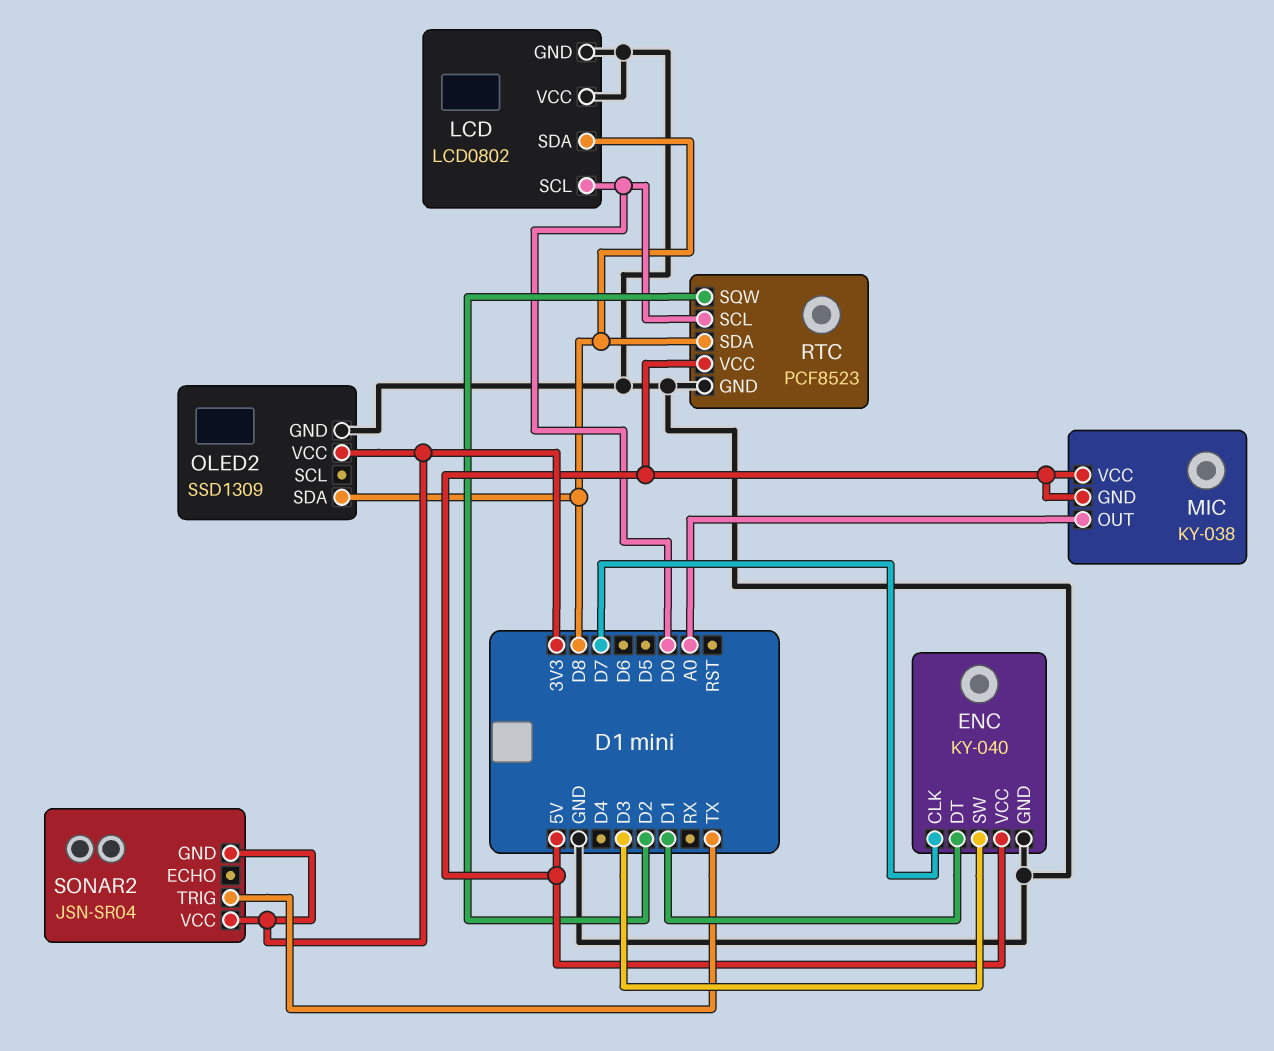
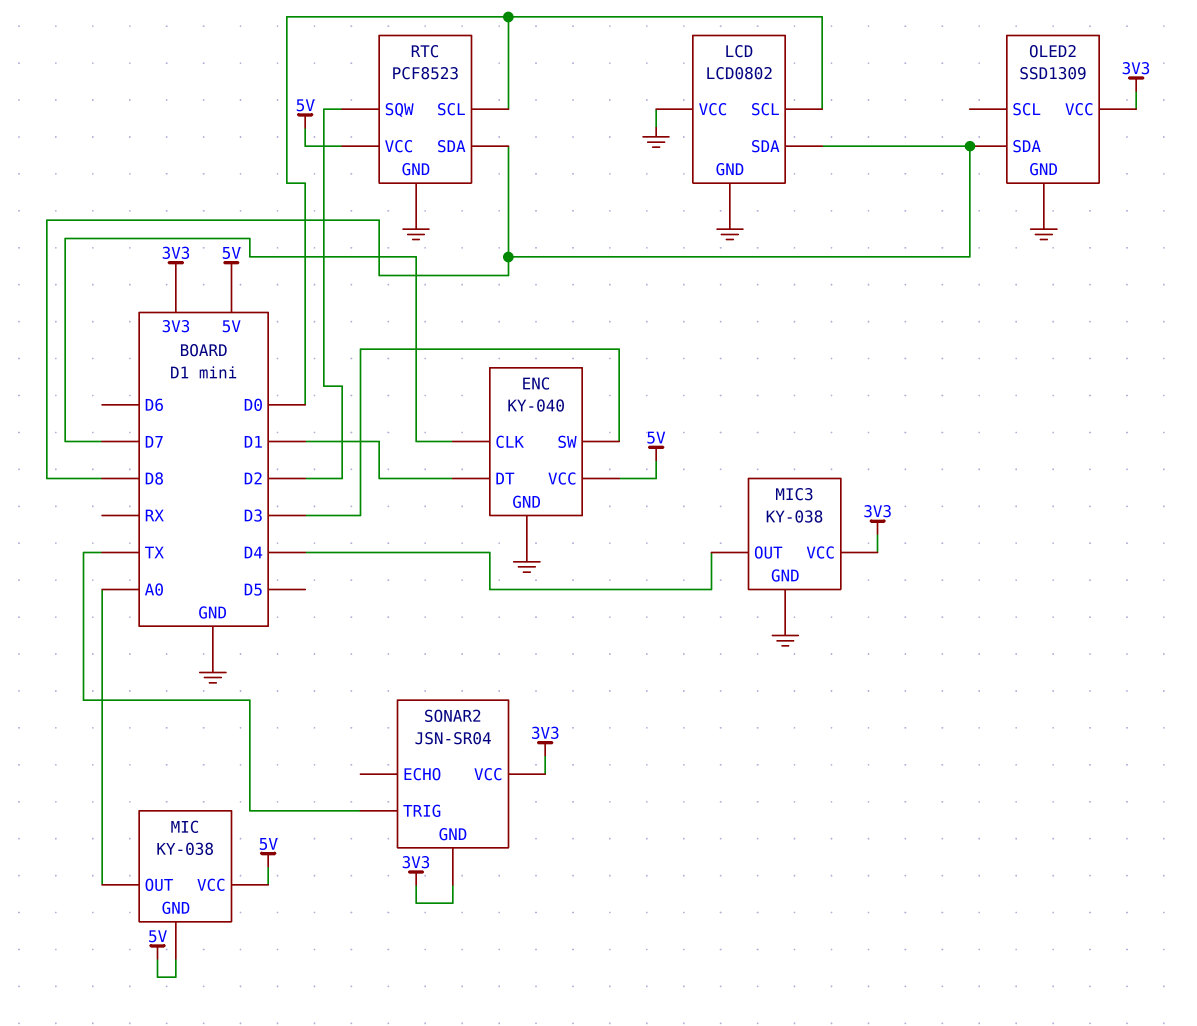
MIC3: none -> KY-038
MIC3 pin GND: none -> GND
MIC3 pin OUT: none -> D4
MIC3 pin VCC: none -> 3V3

